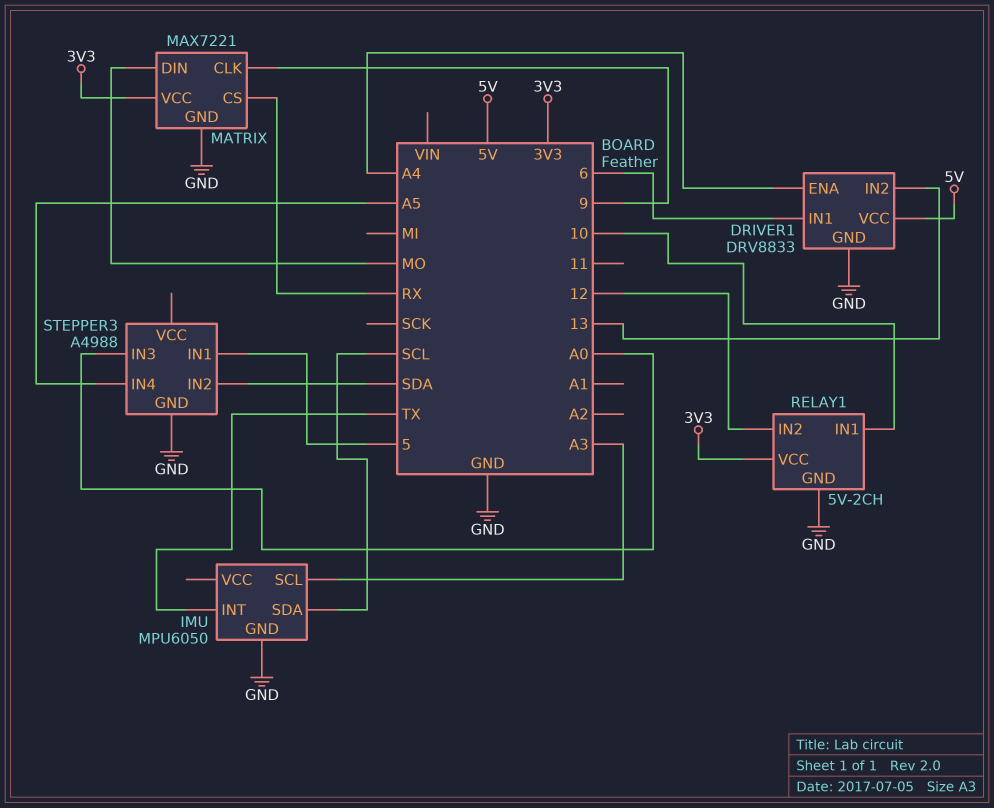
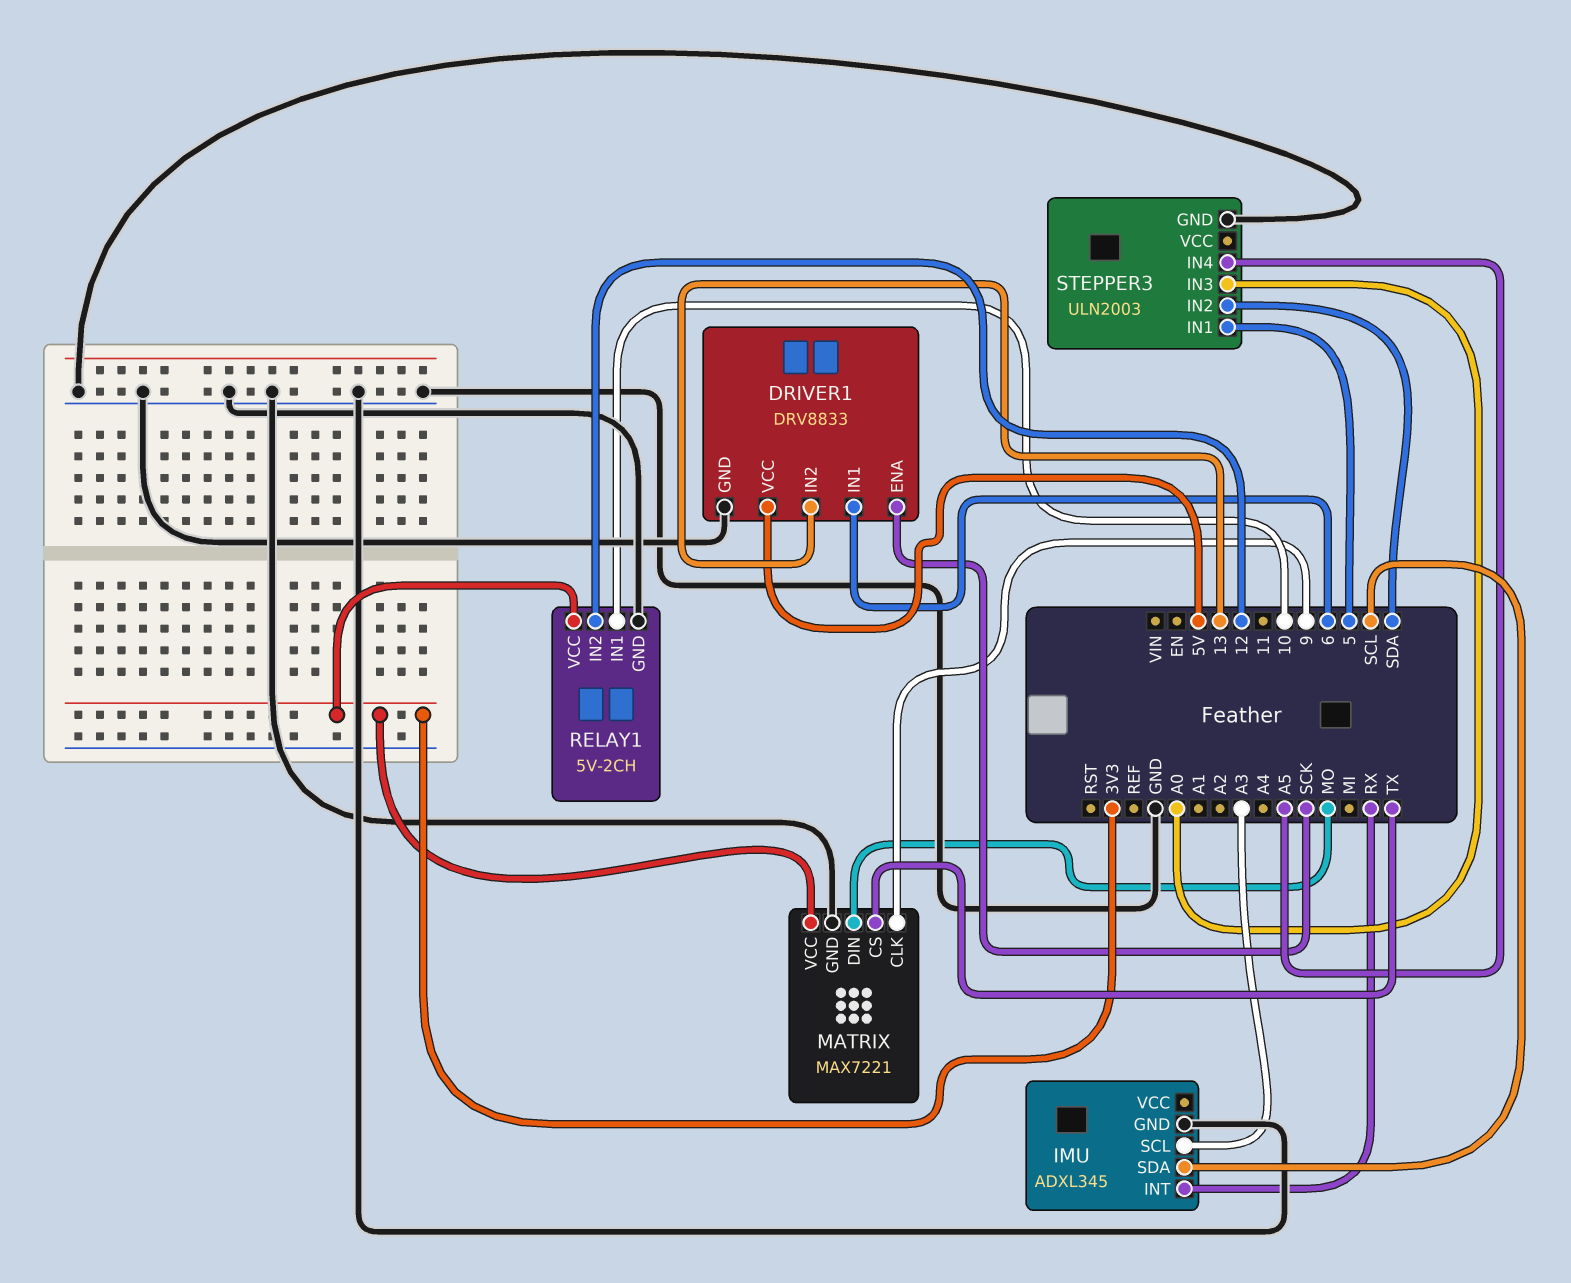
DRIVER1 pin ENA: A4 -> SCK
IMU: MPU6050 -> ADXL345
IMU pin INT: TX -> RX
MATRIX pin CS: RX -> TX
STEPPER3: A4988 -> ULN2003

